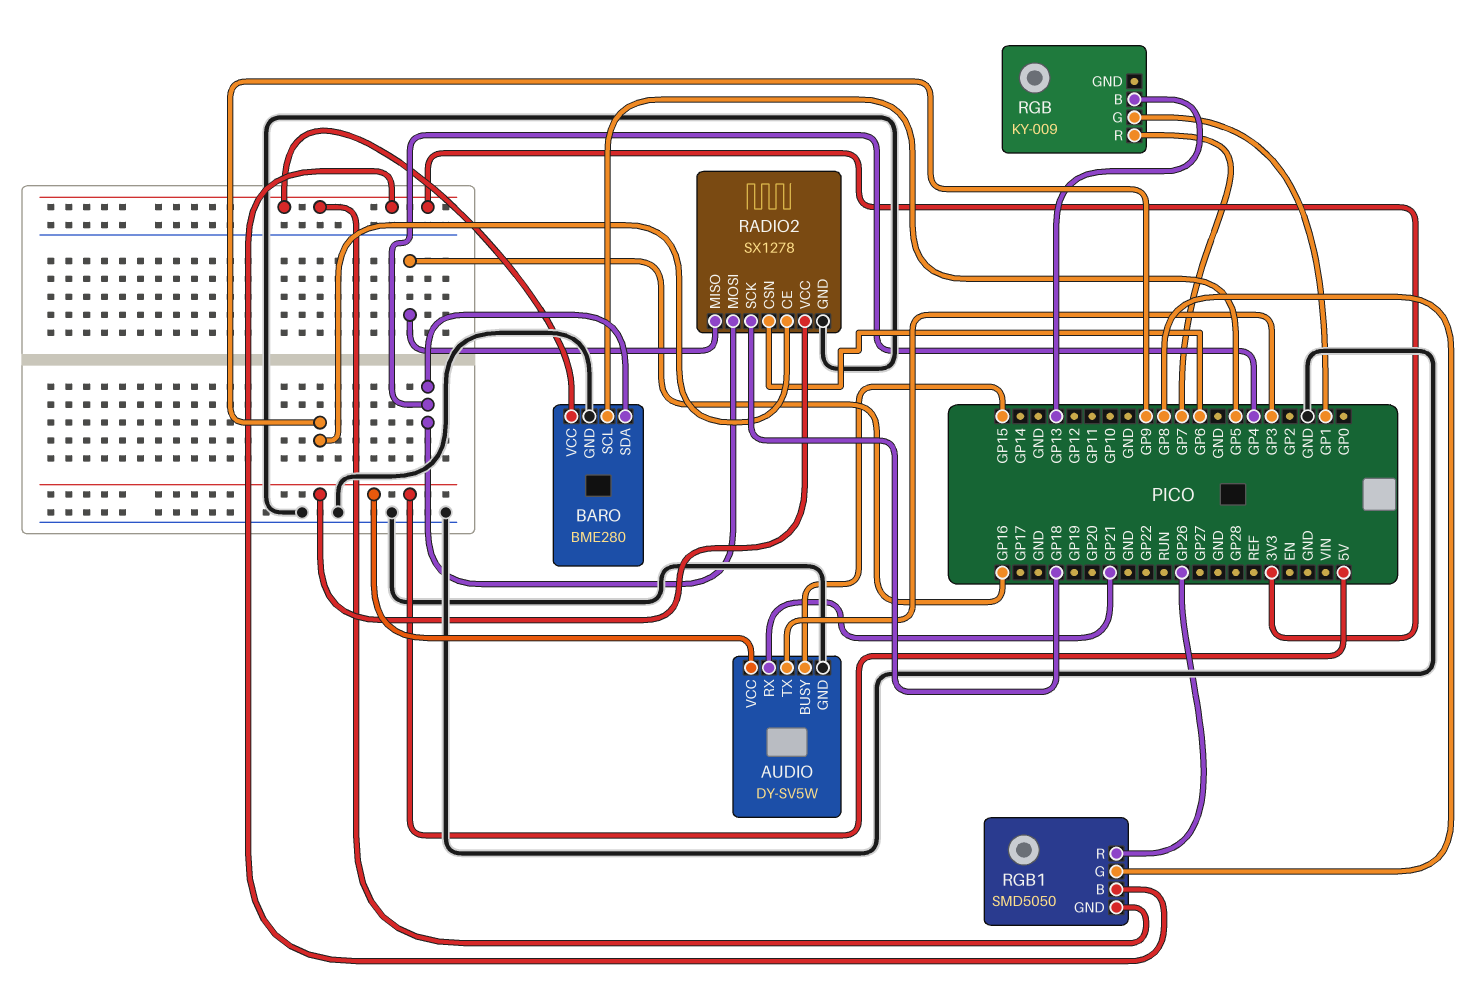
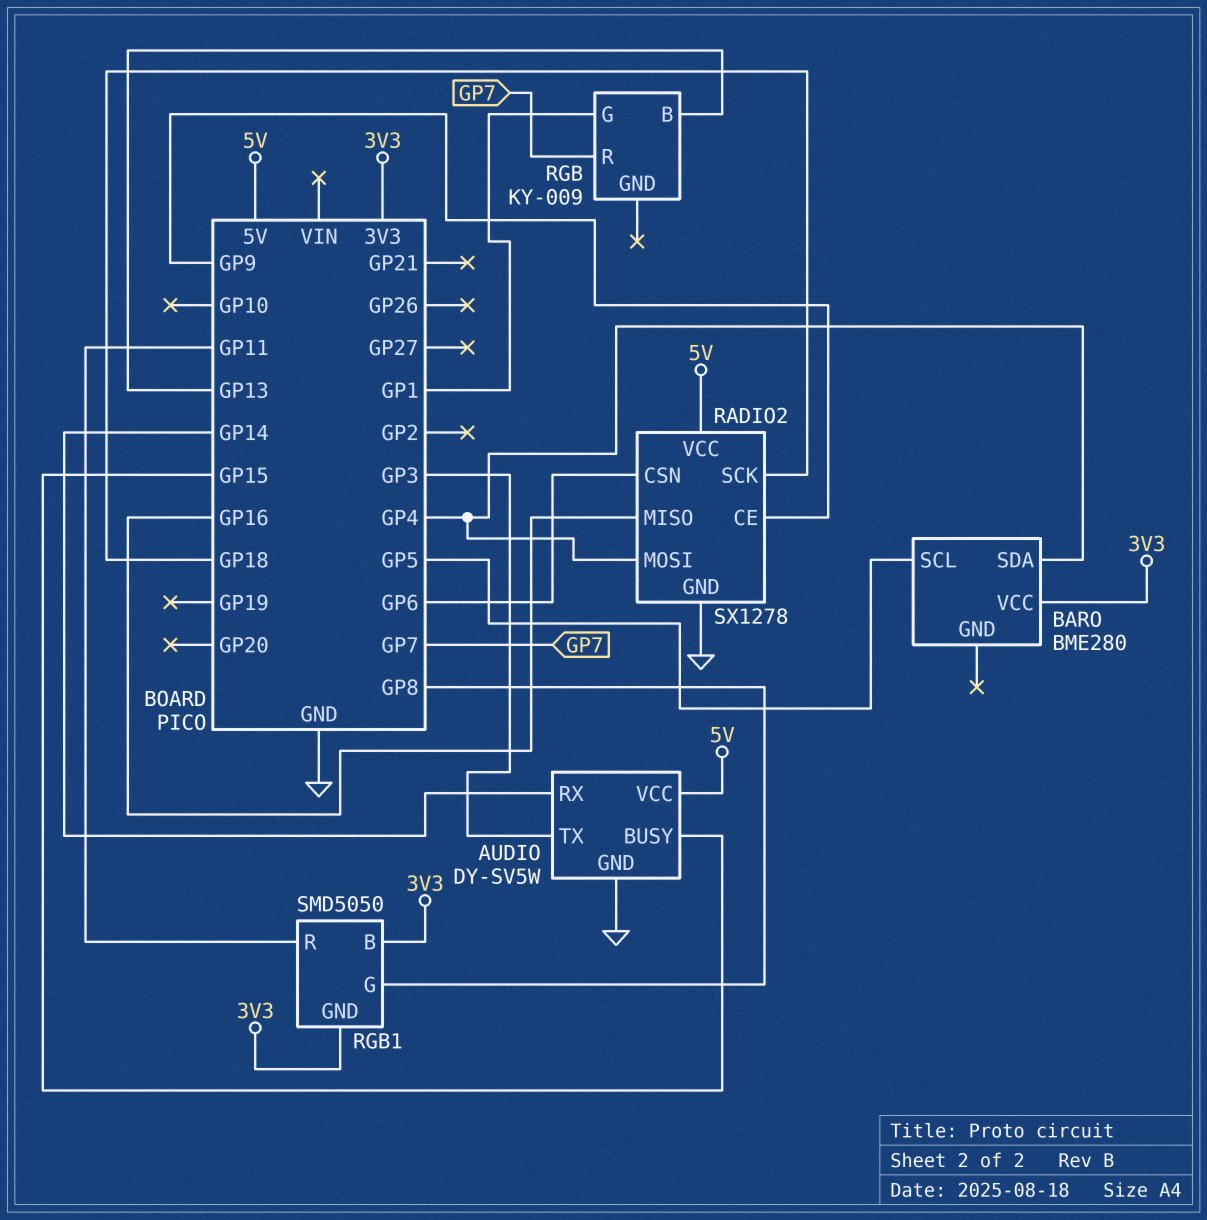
AUDIO pin RX: GP21 -> GP14
BARO pin GND: GND -> none
RGB1 pin R: GP26 -> GP11

